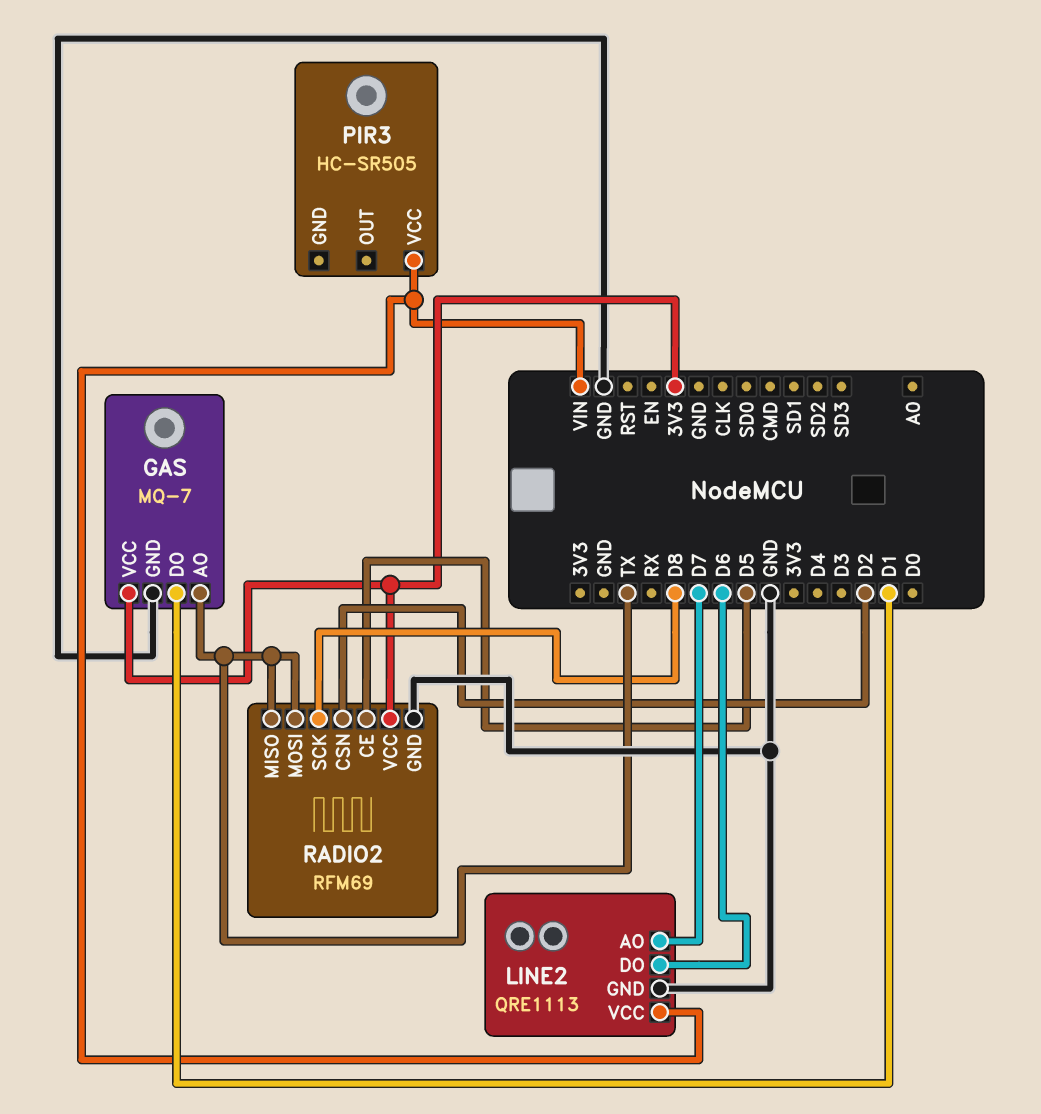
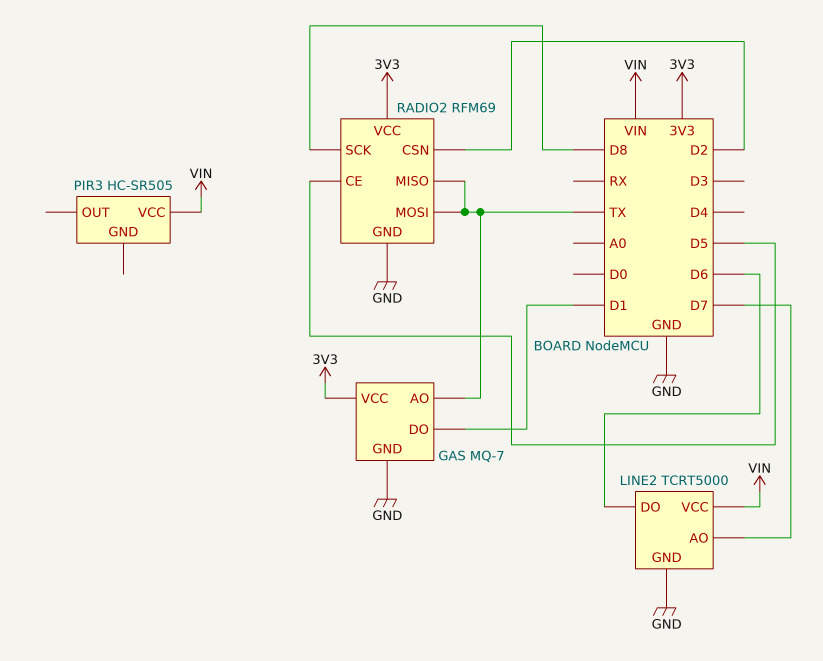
LINE2: QRE1113 -> TCRT5000

